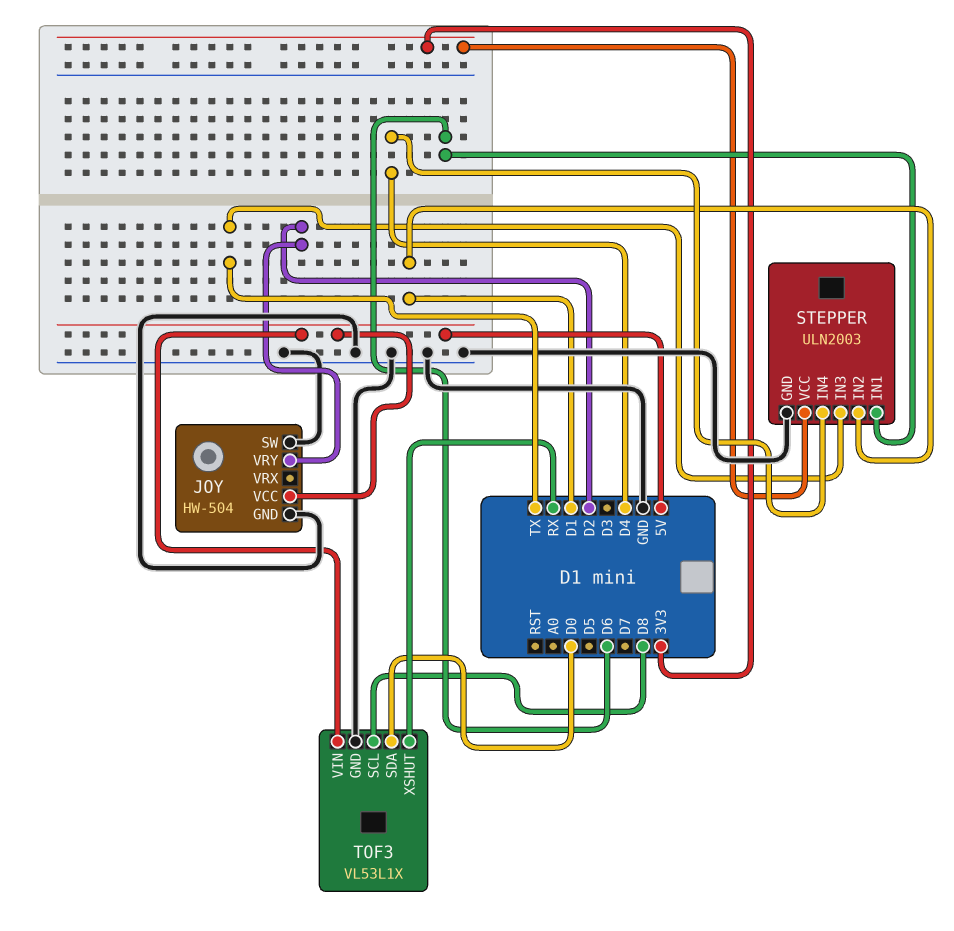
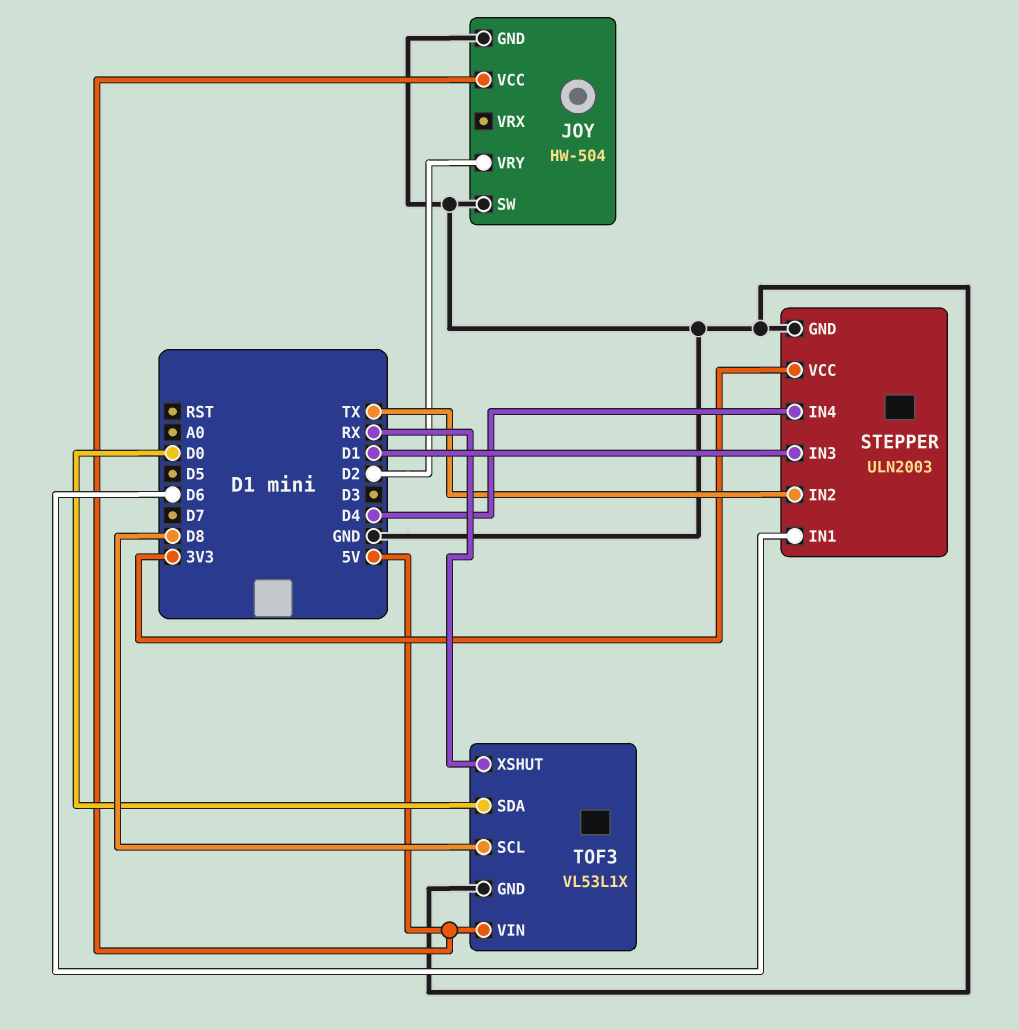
STEPPER pin IN2: D1 -> TX
STEPPER pin IN3: TX -> D1

